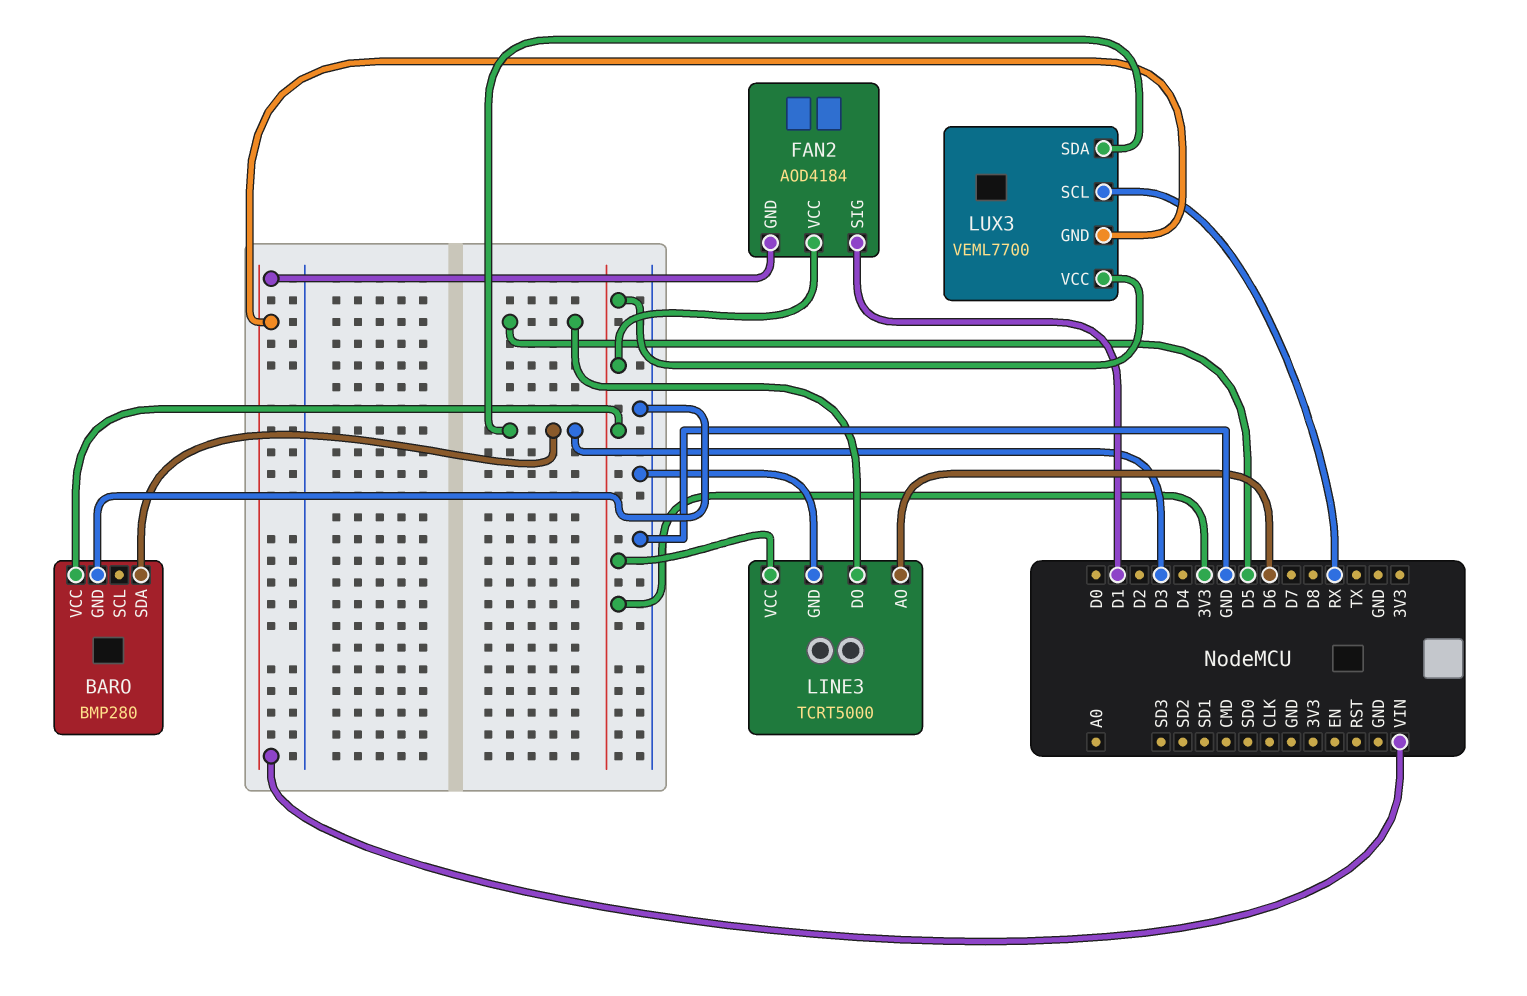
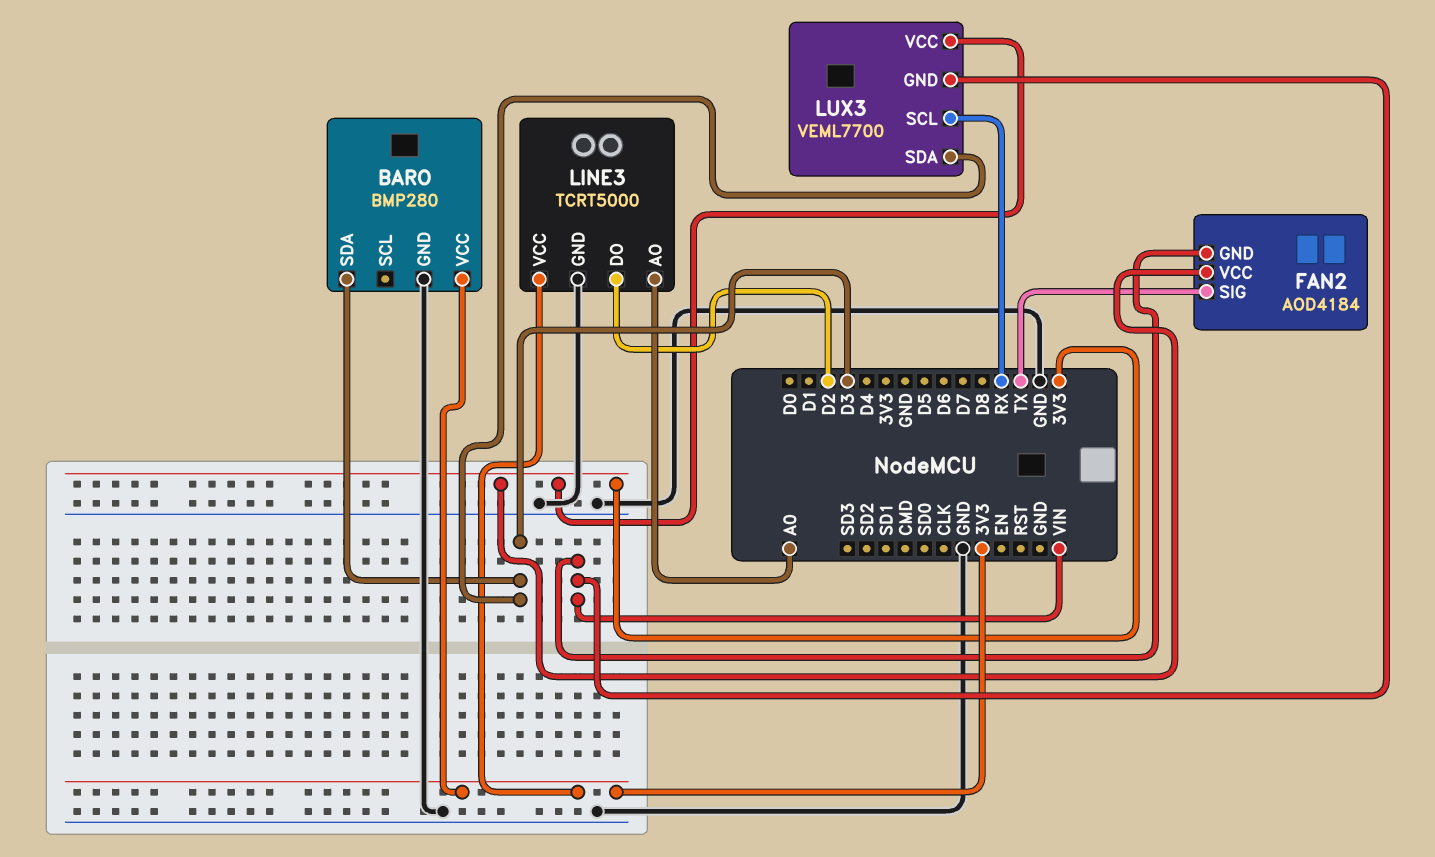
FAN2 pin SIG: D1 -> TX
LINE3 pin AO: D6 -> A0
LINE3 pin DO: D5 -> D2

